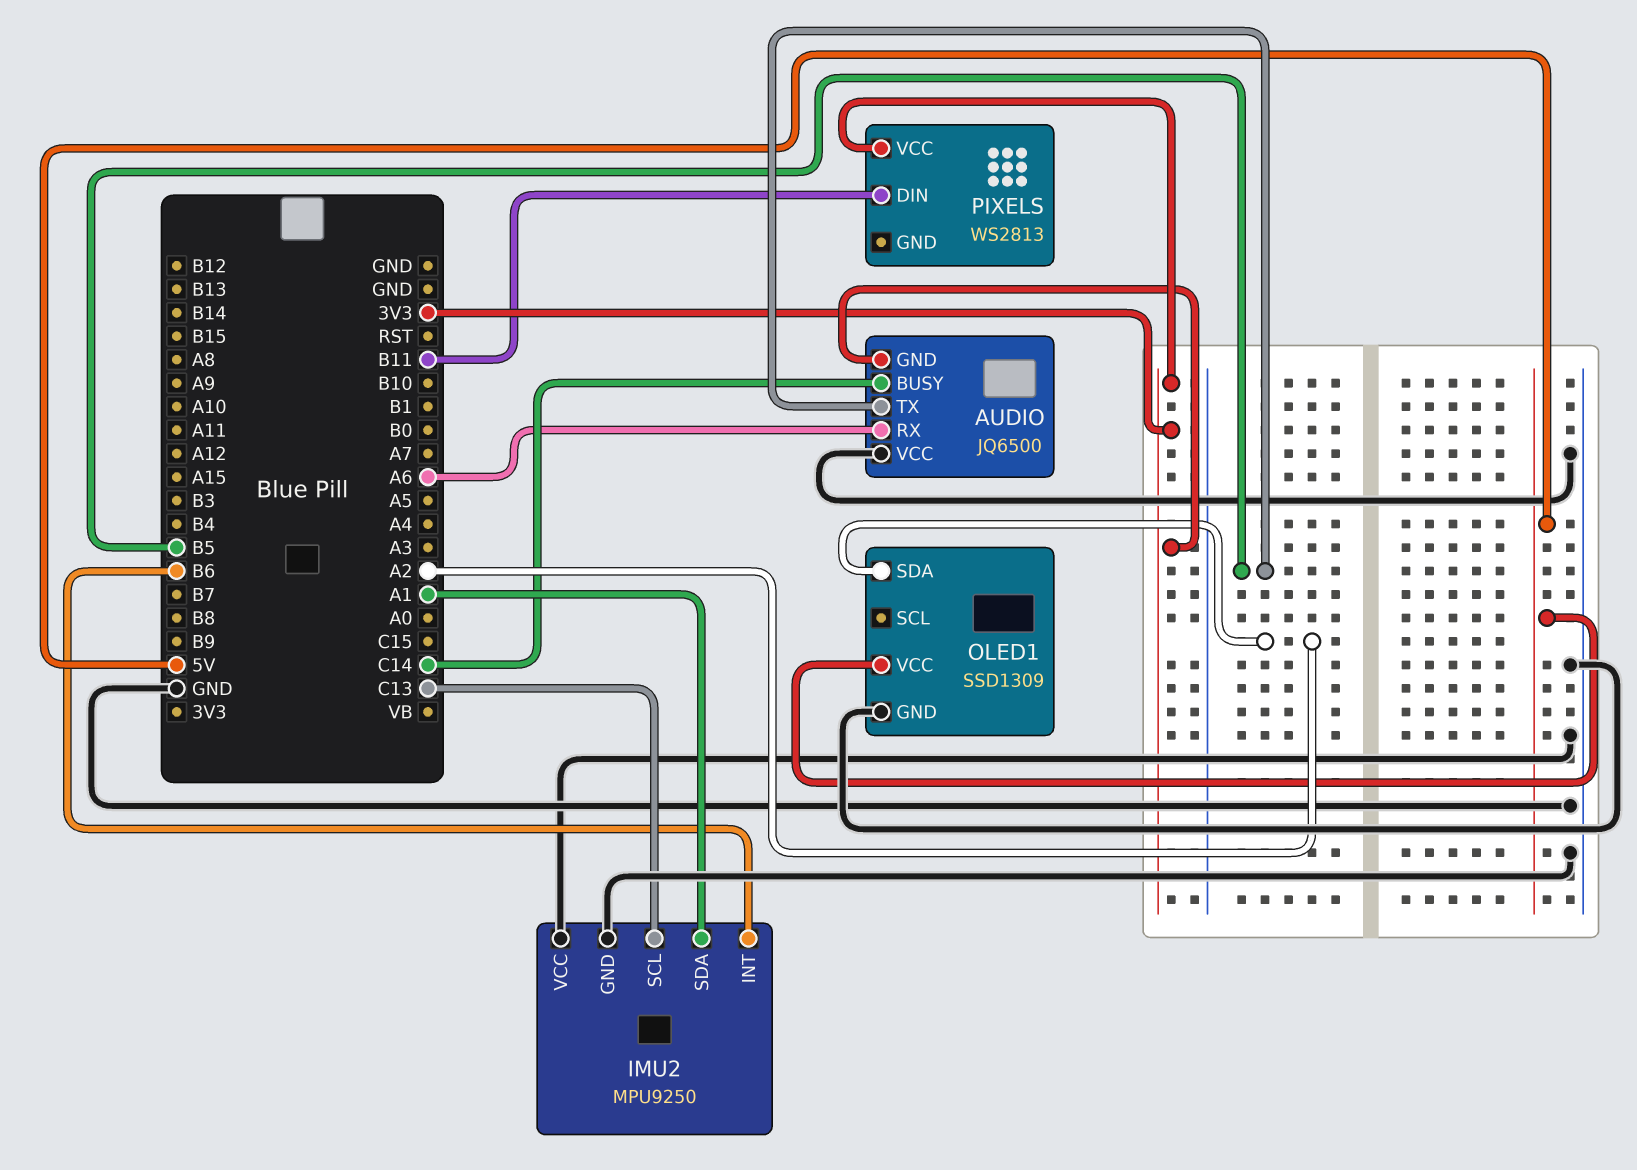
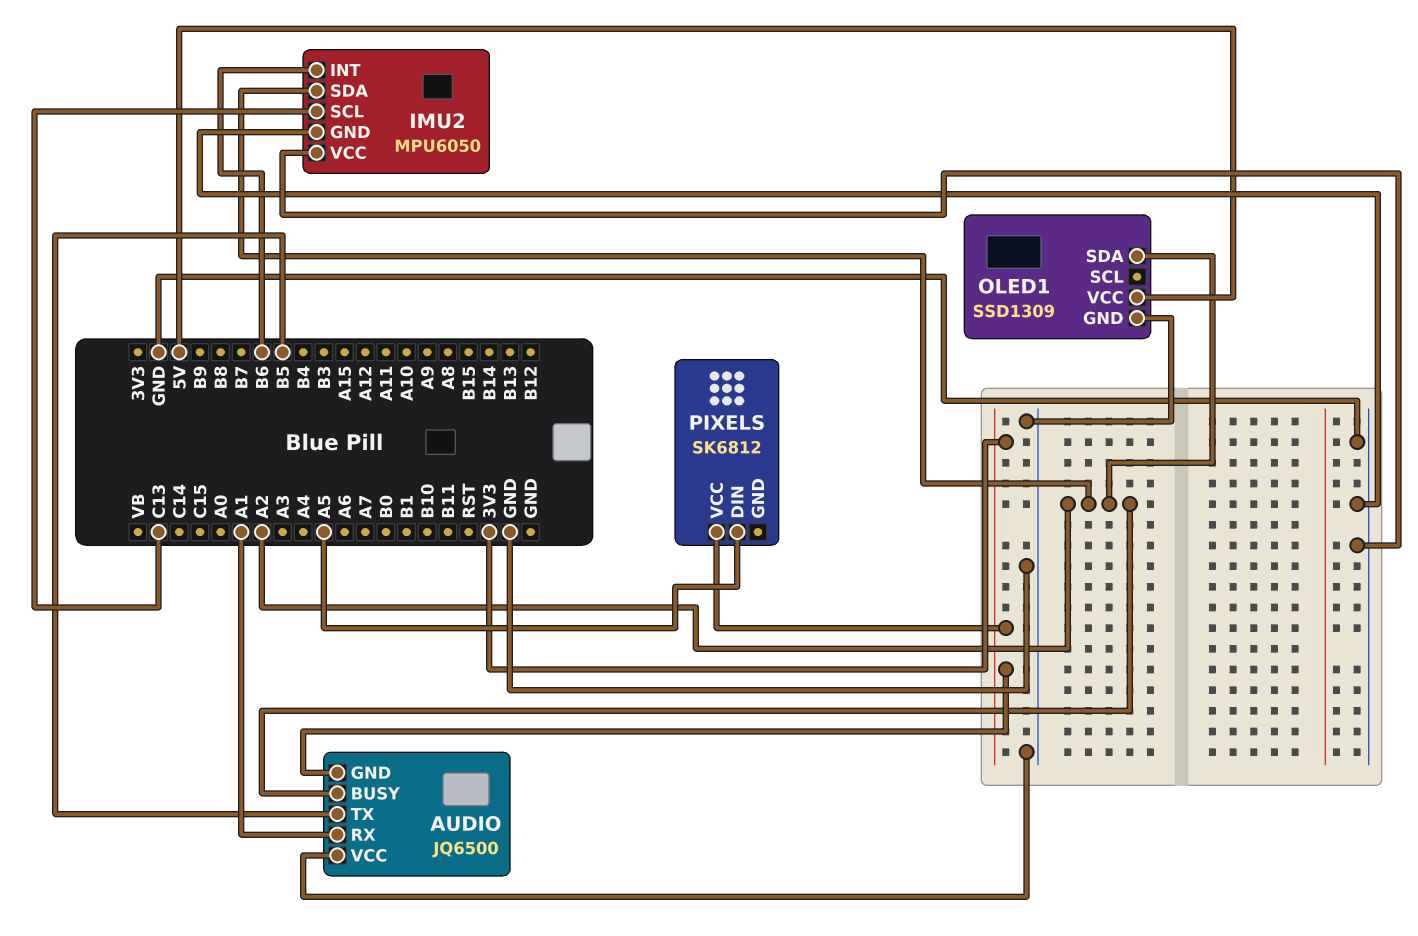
AUDIO pin BUSY: C14 -> A2
AUDIO pin RX: A6 -> A1
IMU2: MPU9250 -> MPU6050
IMU2 pin SDA: A1 -> A2
PIXELS: WS2813 -> SK6812
PIXELS pin DIN: B11 -> A5

